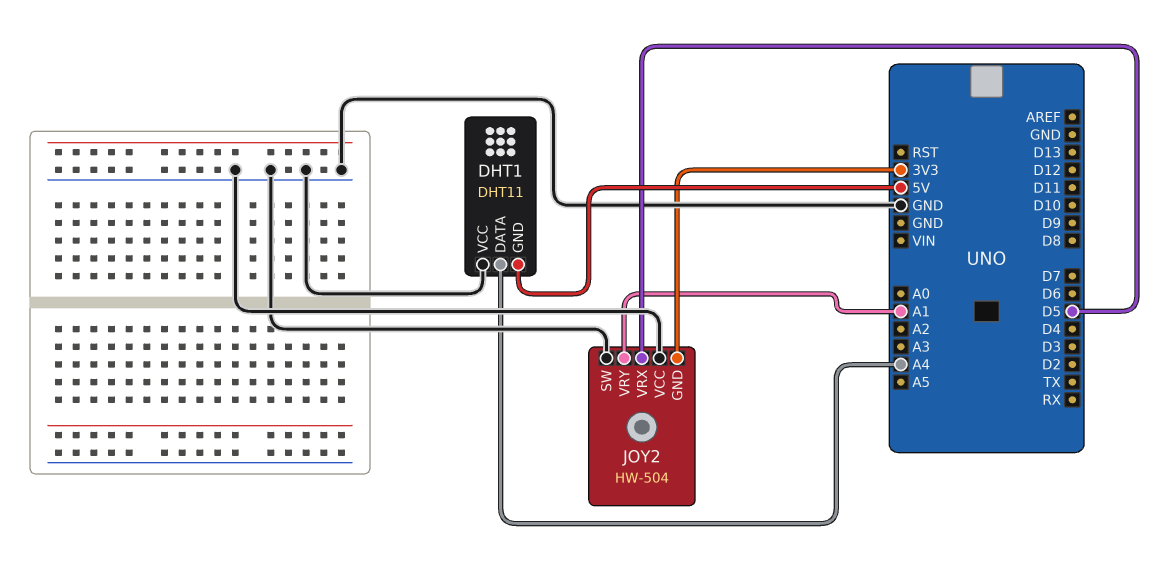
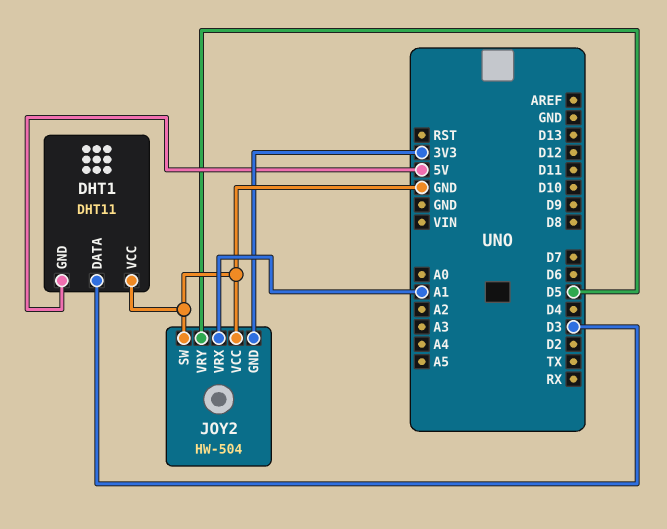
DHT1 pin DATA: A4 -> D3
JOY2 pin VRX: D5 -> A1
JOY2 pin VRY: A1 -> D5

